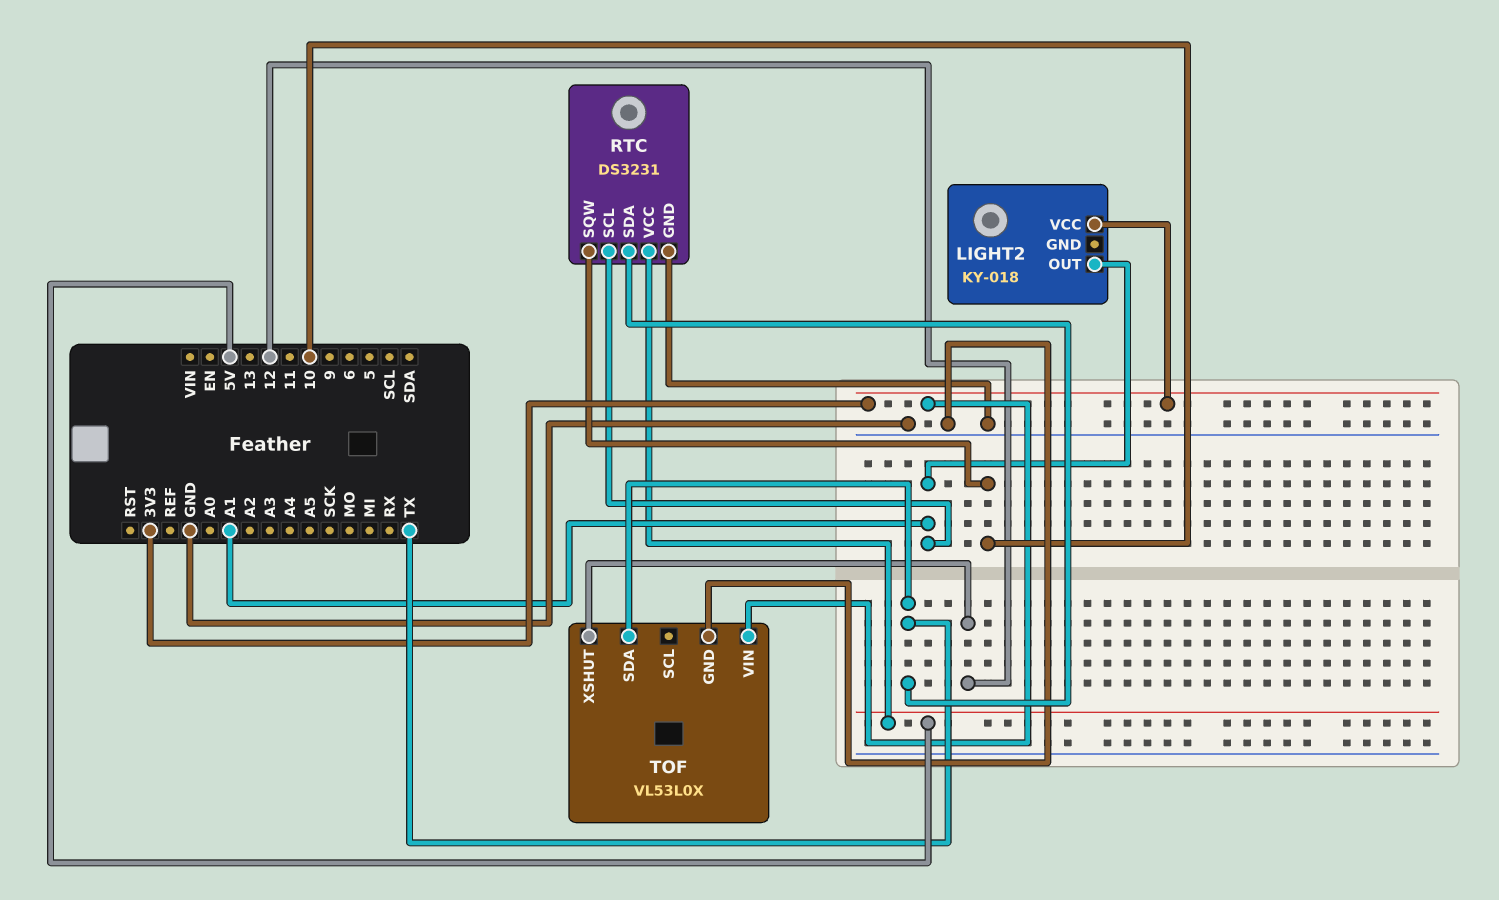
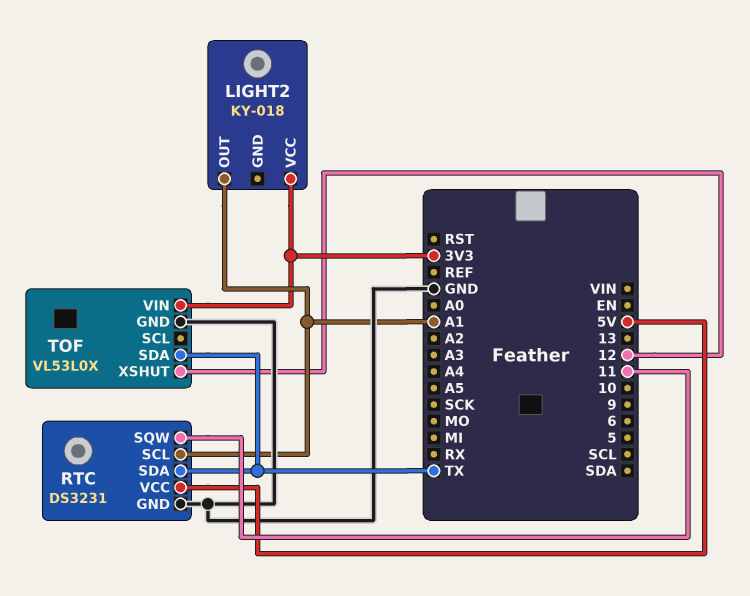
RTC pin SQW: 10 -> 11

